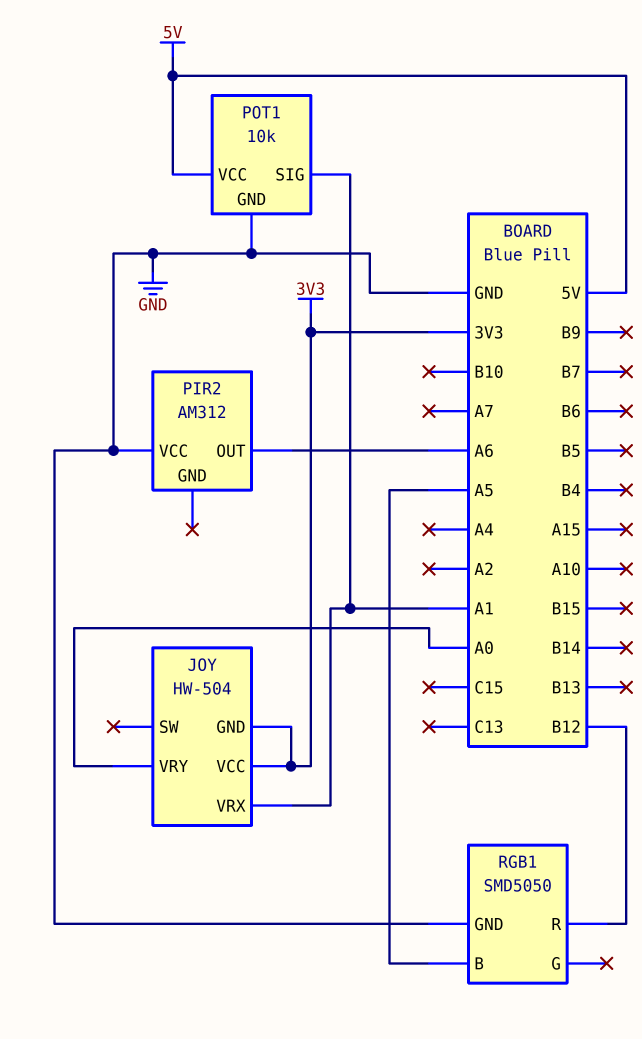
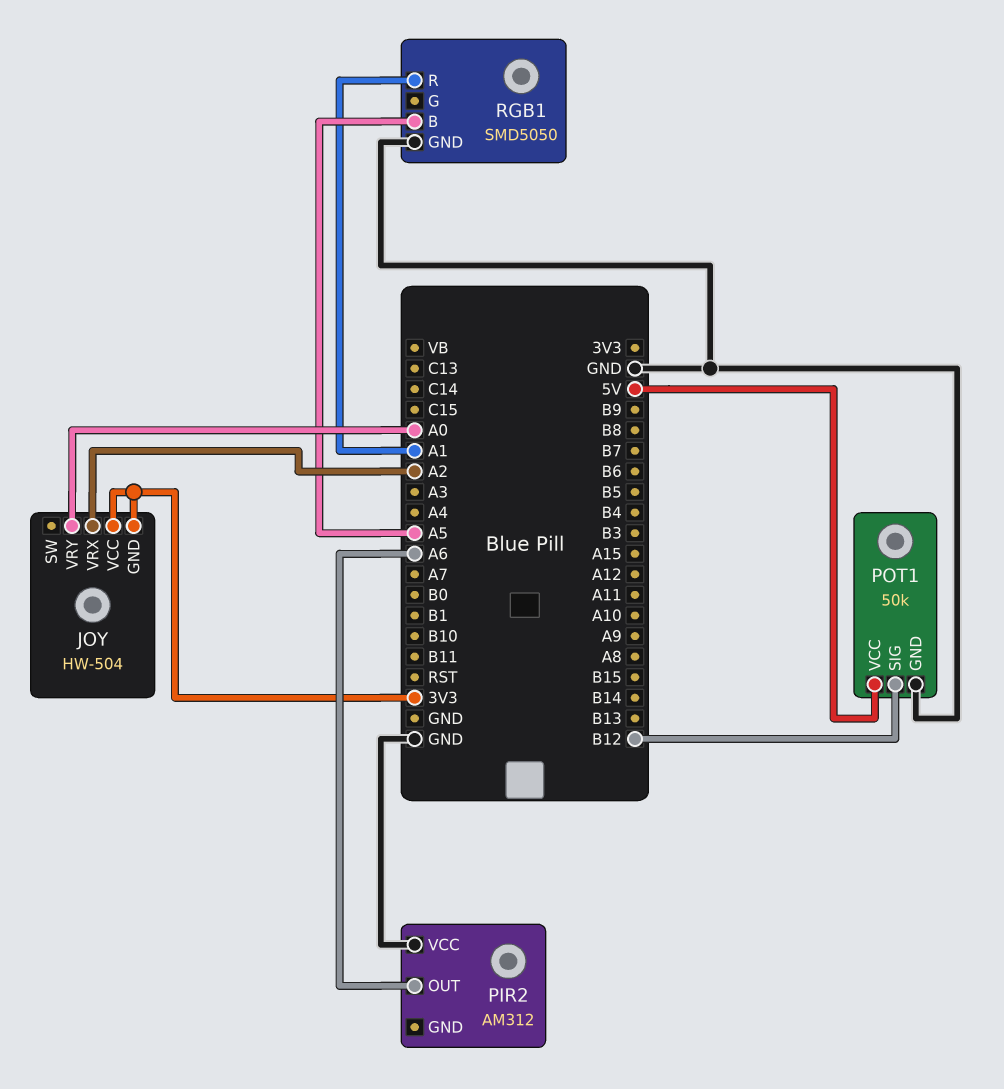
JOY pin VRX: A1 -> A2
POT1: 10k -> 50k
POT1 pin SIG: A1 -> B12
RGB1 pin R: B12 -> A1

